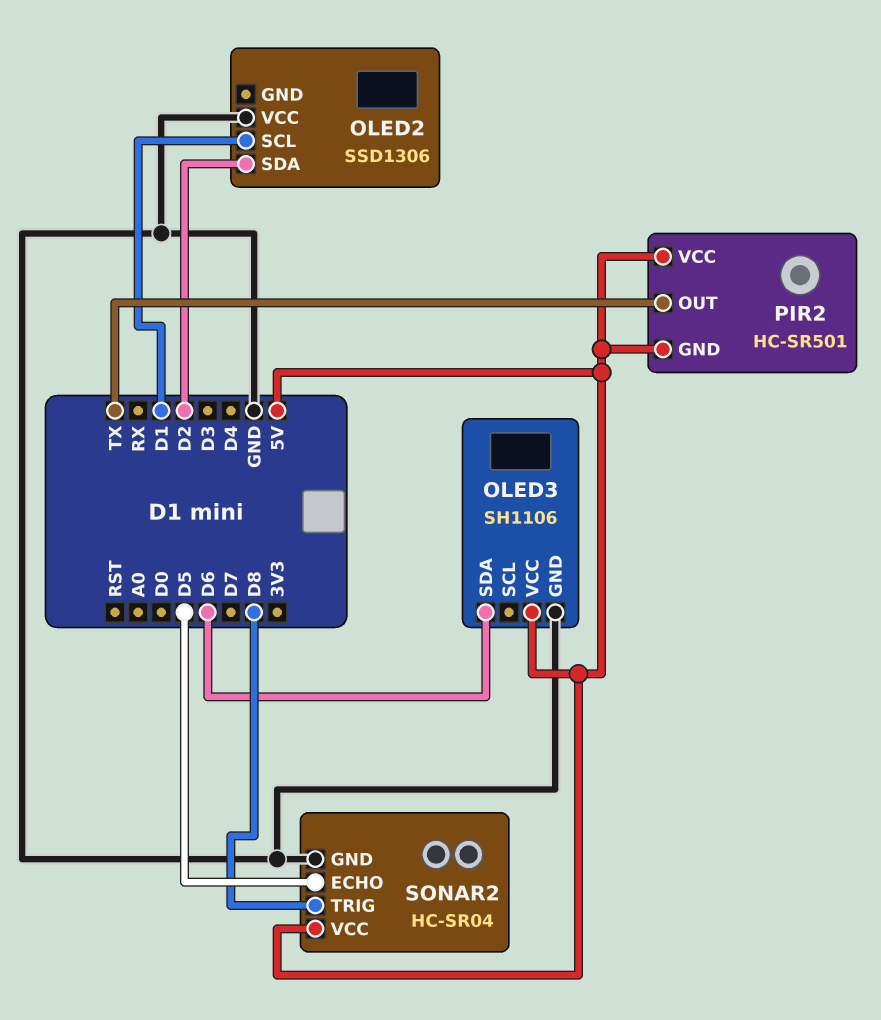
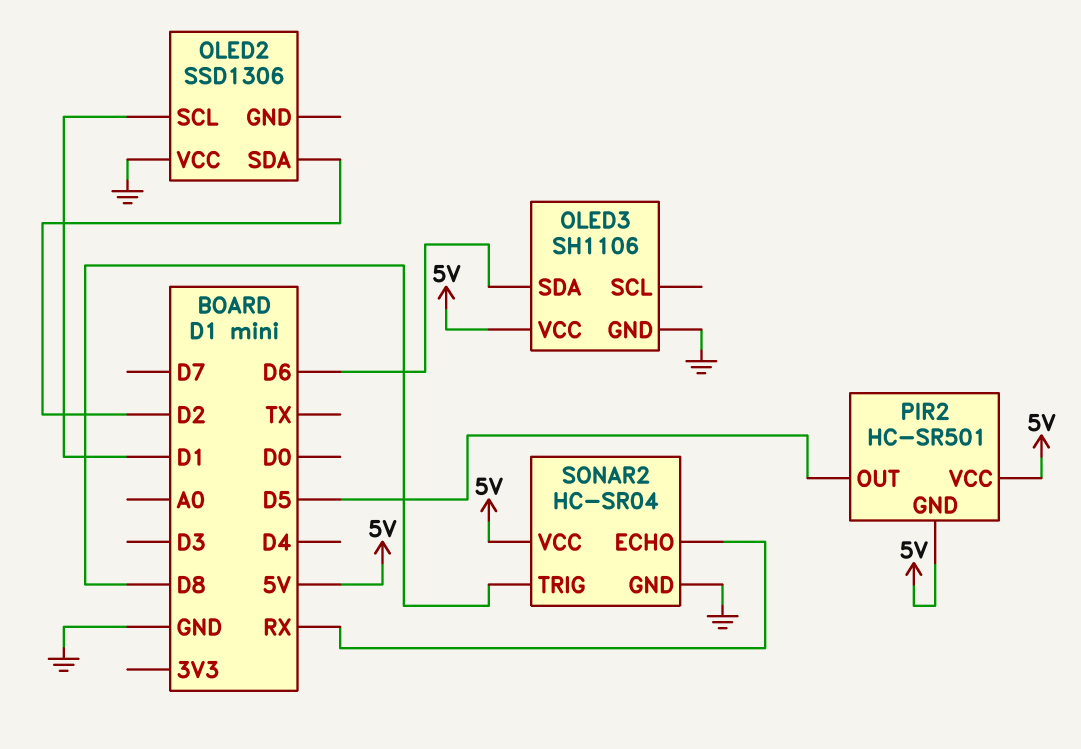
PIR2 pin OUT: TX -> D5
SONAR2 pin ECHO: D5 -> RX

